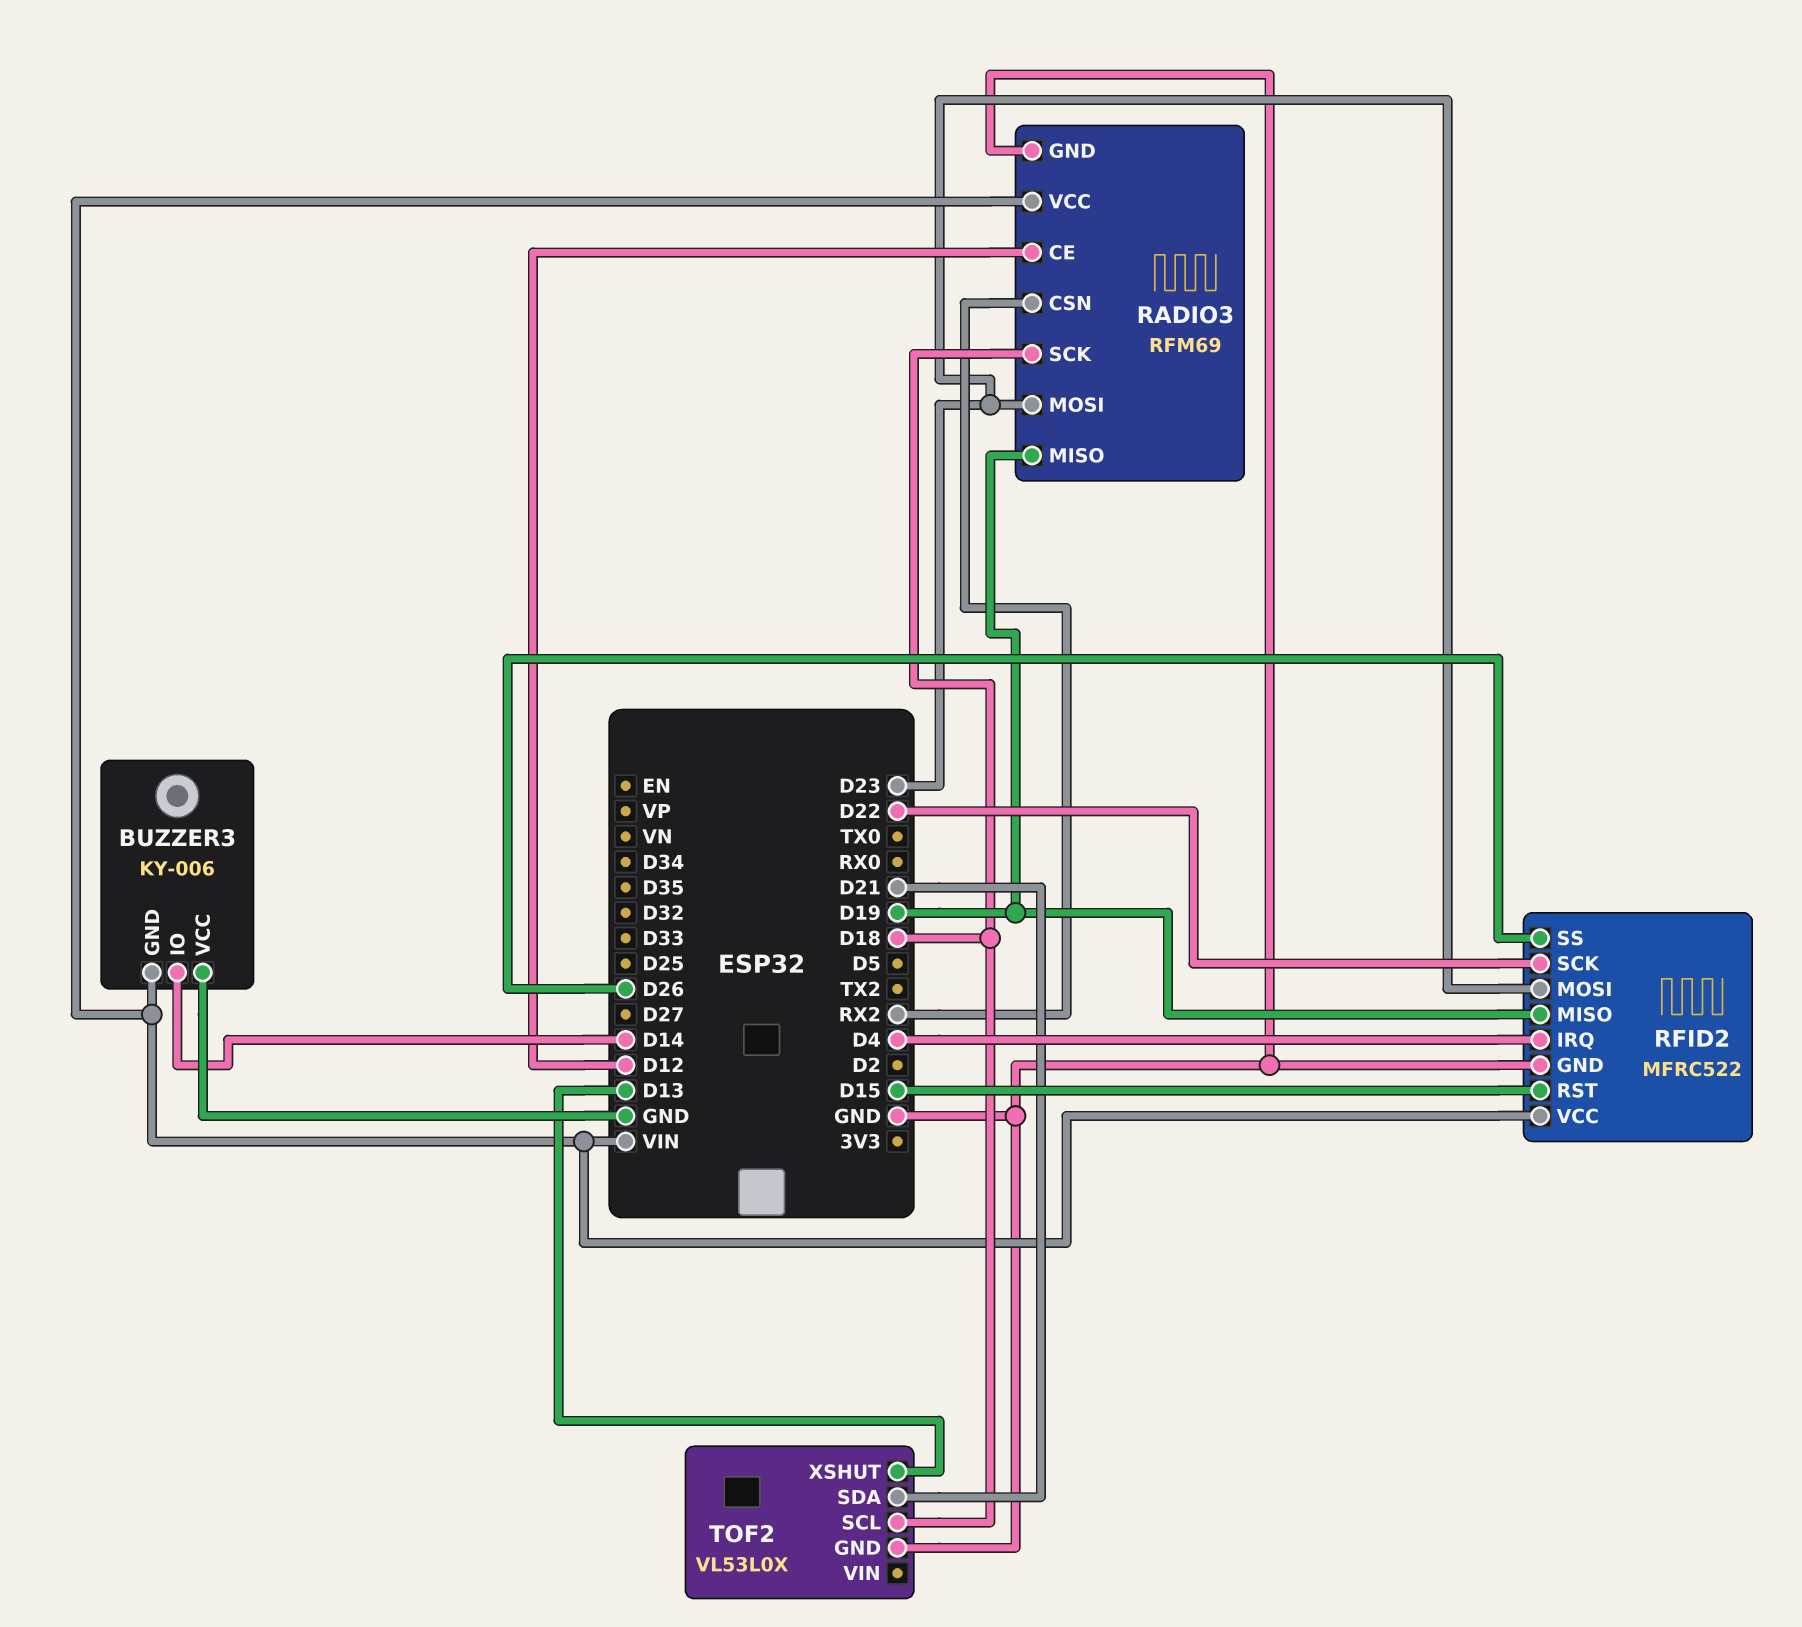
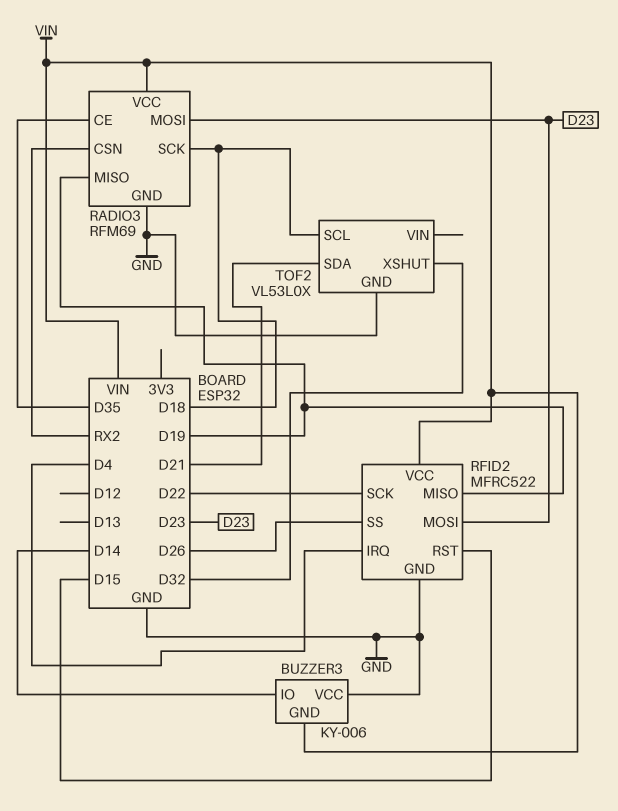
RADIO3 pin CE: D12 -> D35
TOF2 pin XSHUT: D13 -> D32

